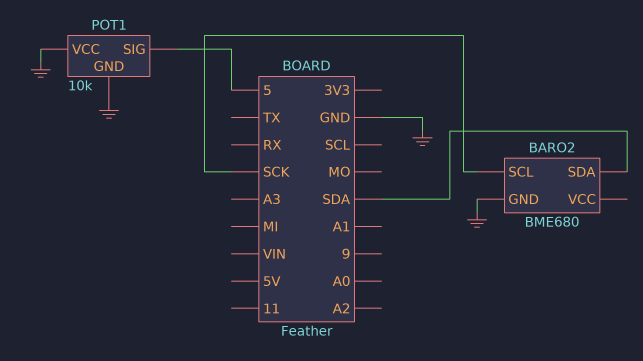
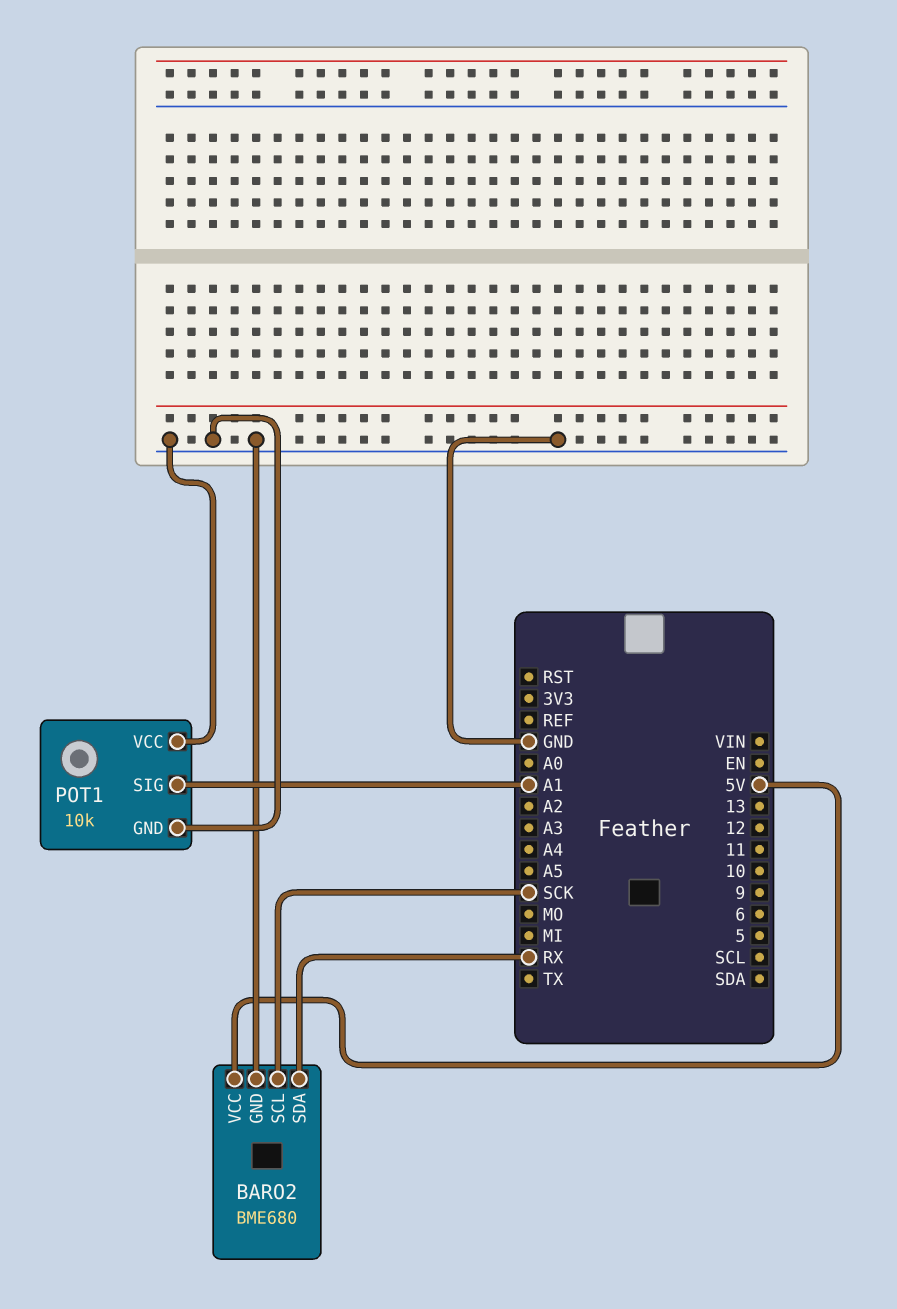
BARO2 pin SDA: SDA -> RX
BARO2 pin VCC: none -> 5V
POT1 pin SIG: 5 -> A1

